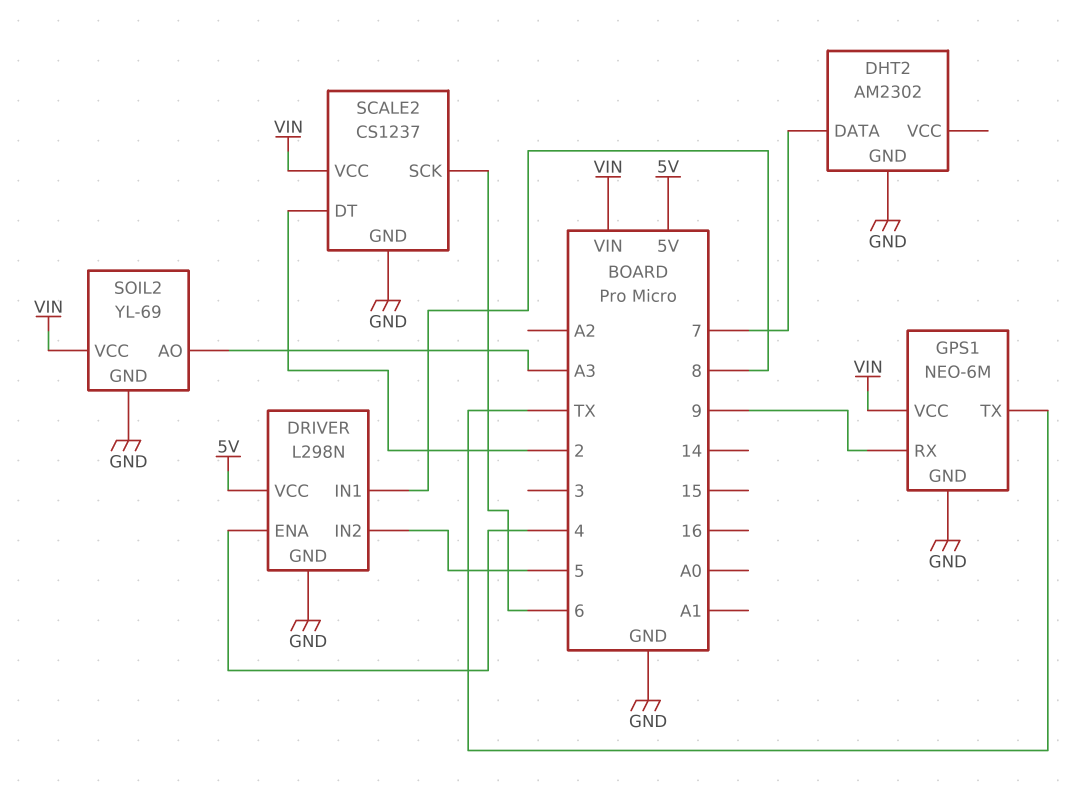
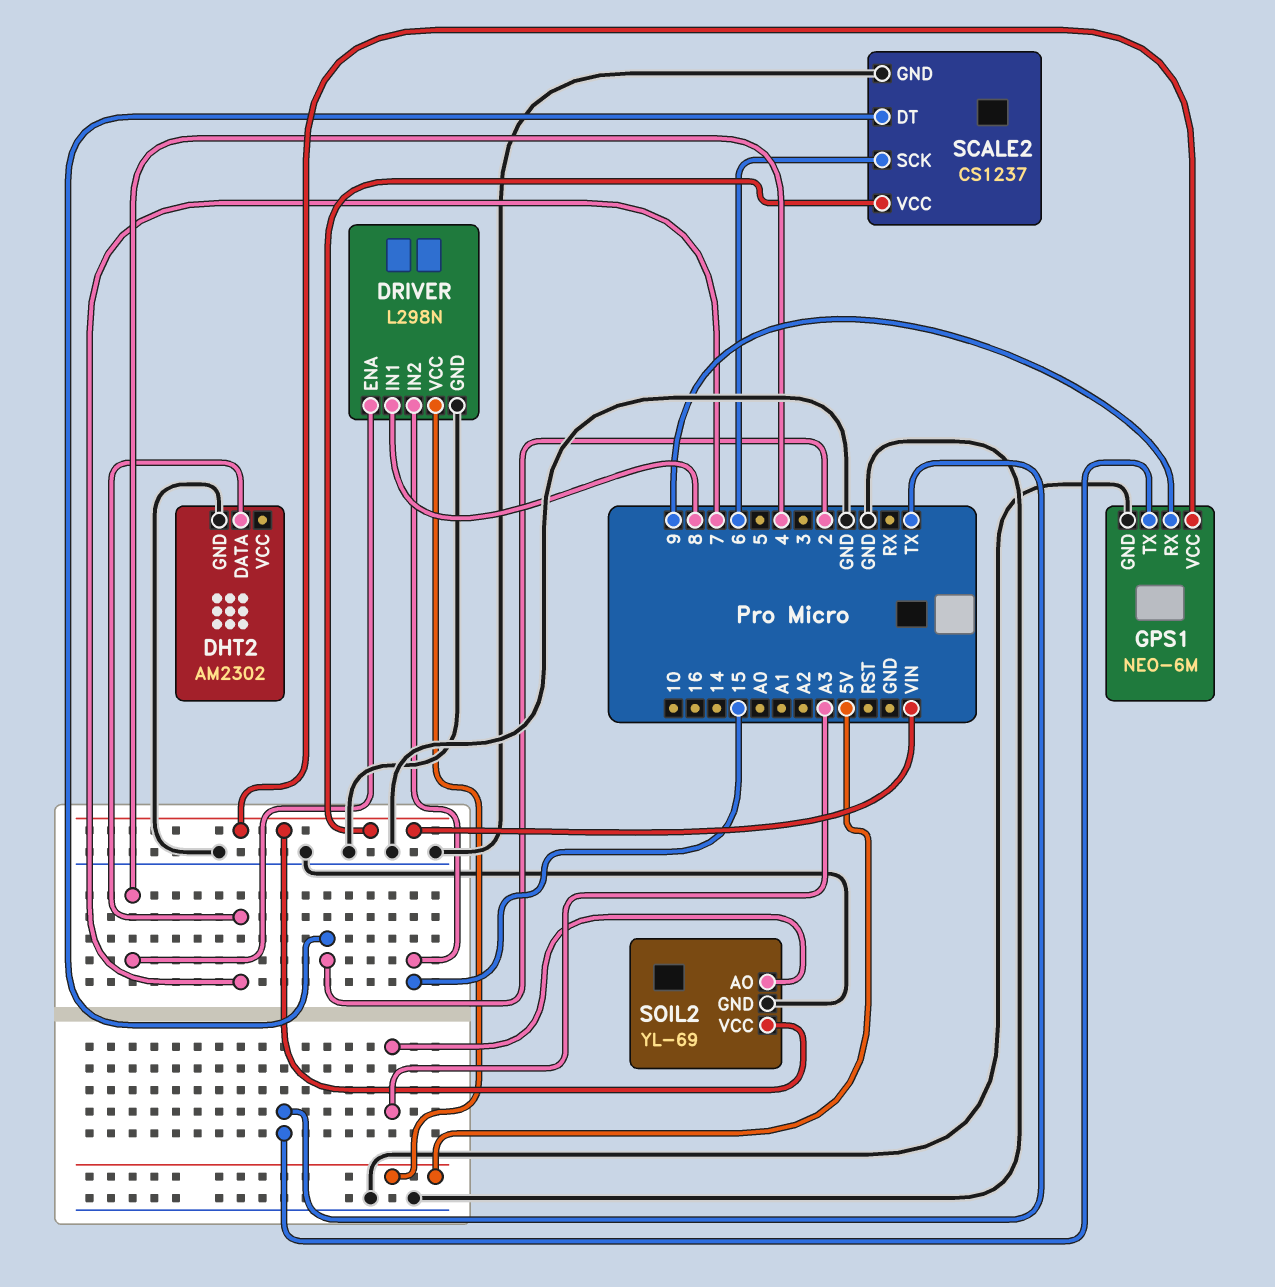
DRIVER pin IN2: 5 -> 15

